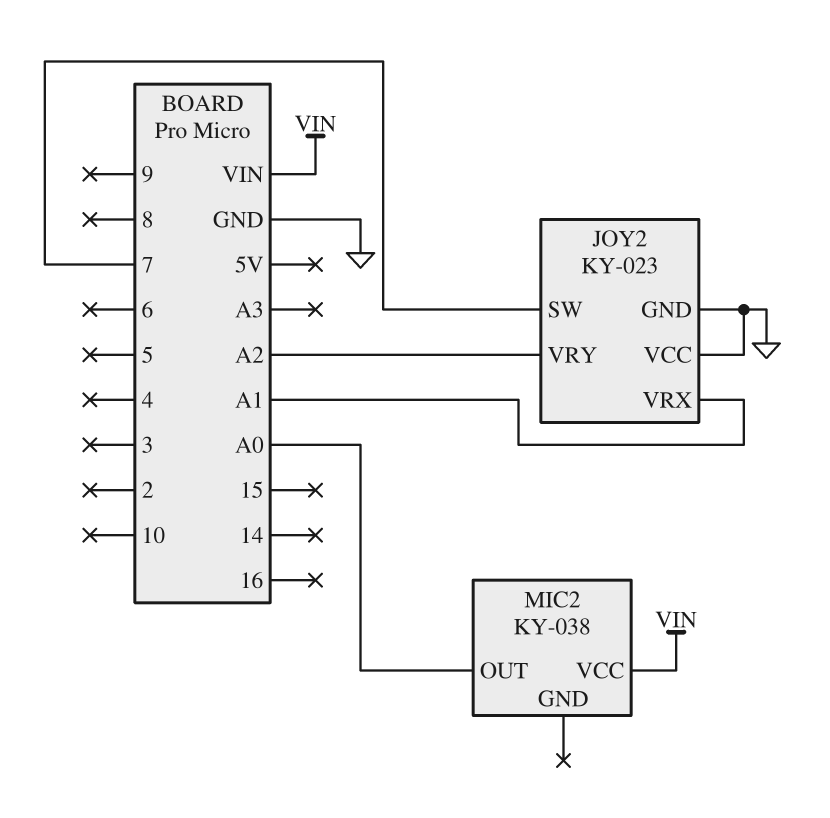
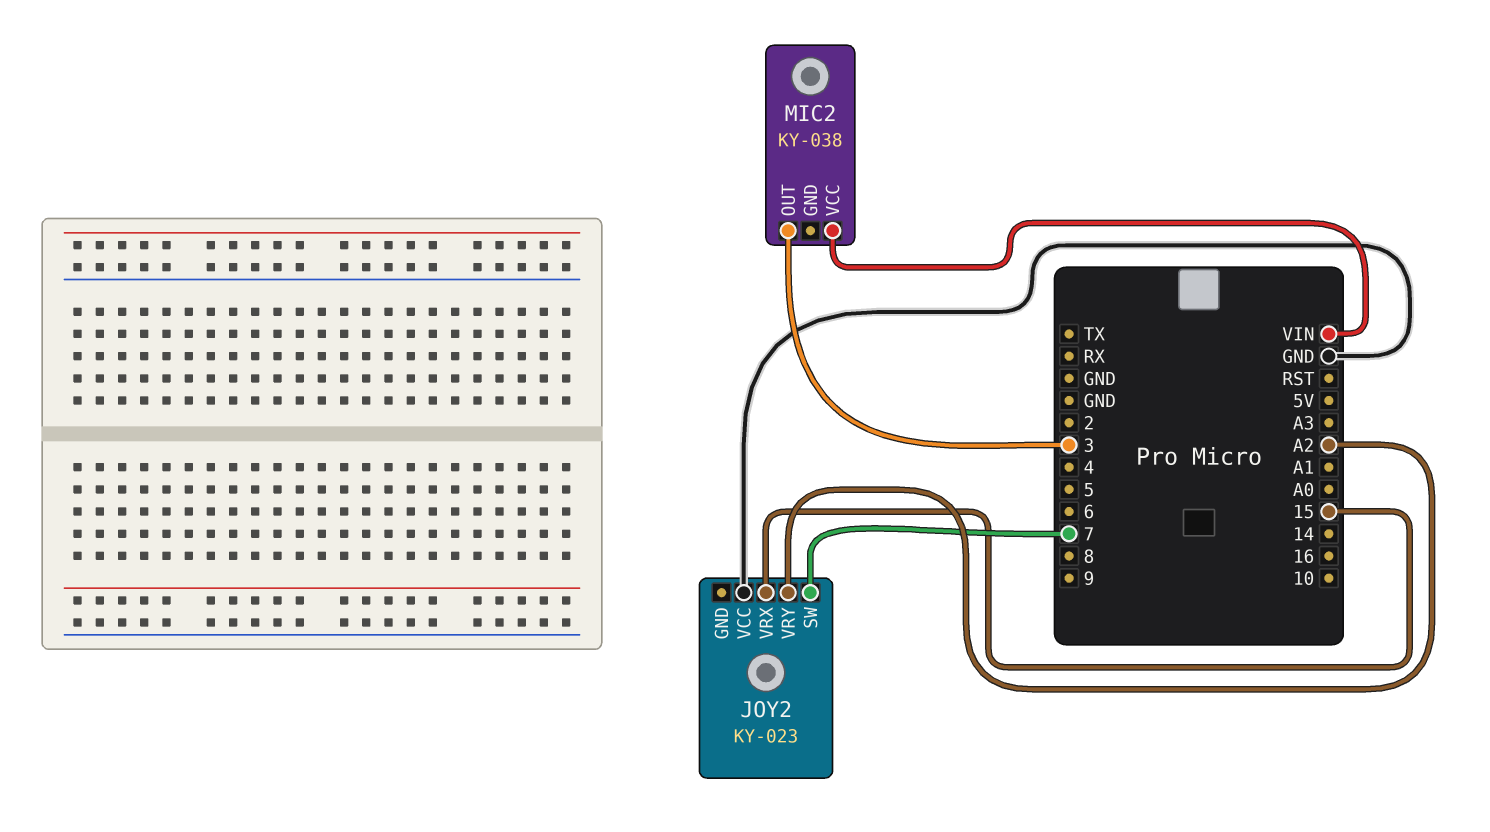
JOY2 pin GND: GND -> none
JOY2 pin VRX: A1 -> 15
MIC2 pin OUT: A0 -> 3

